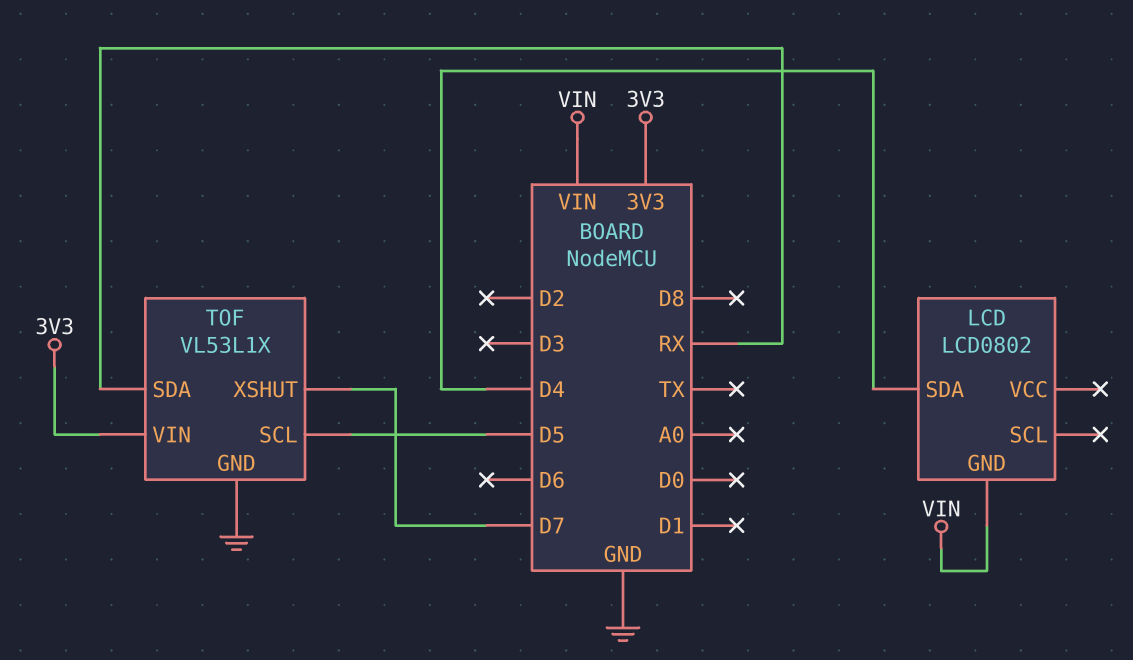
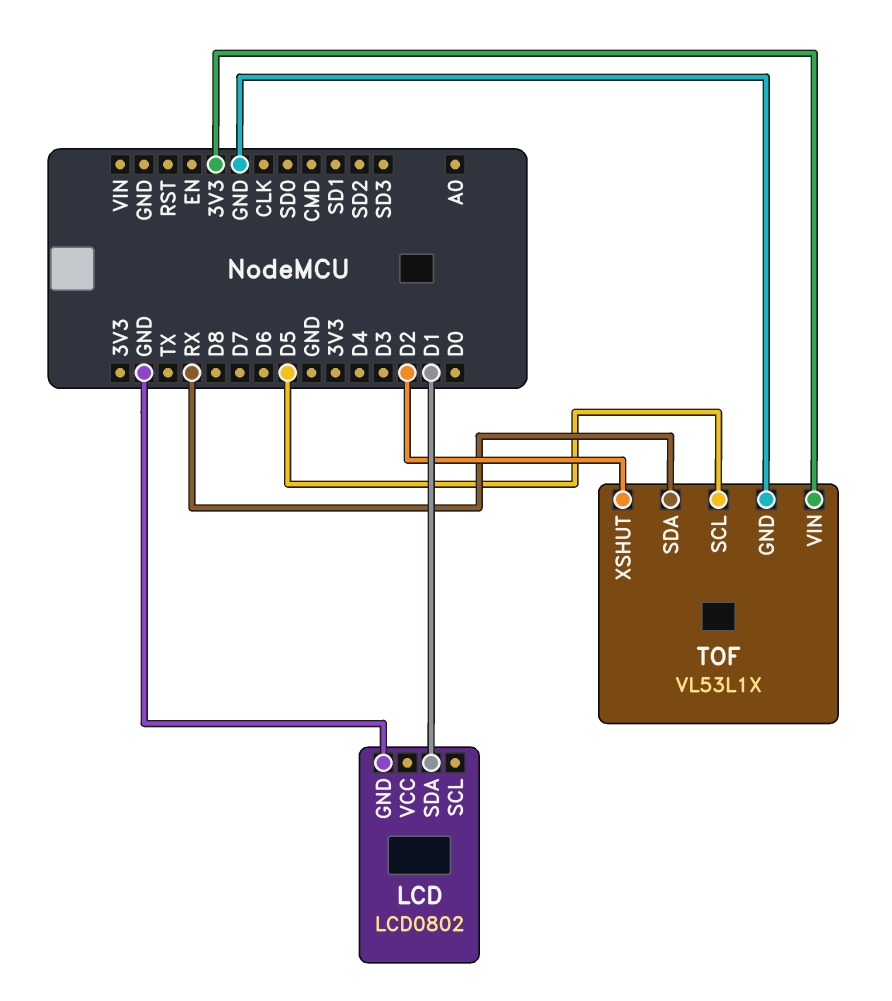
LCD pin GND: VIN -> GND
LCD pin SDA: D4 -> D1
TOF pin XSHUT: D7 -> D2

